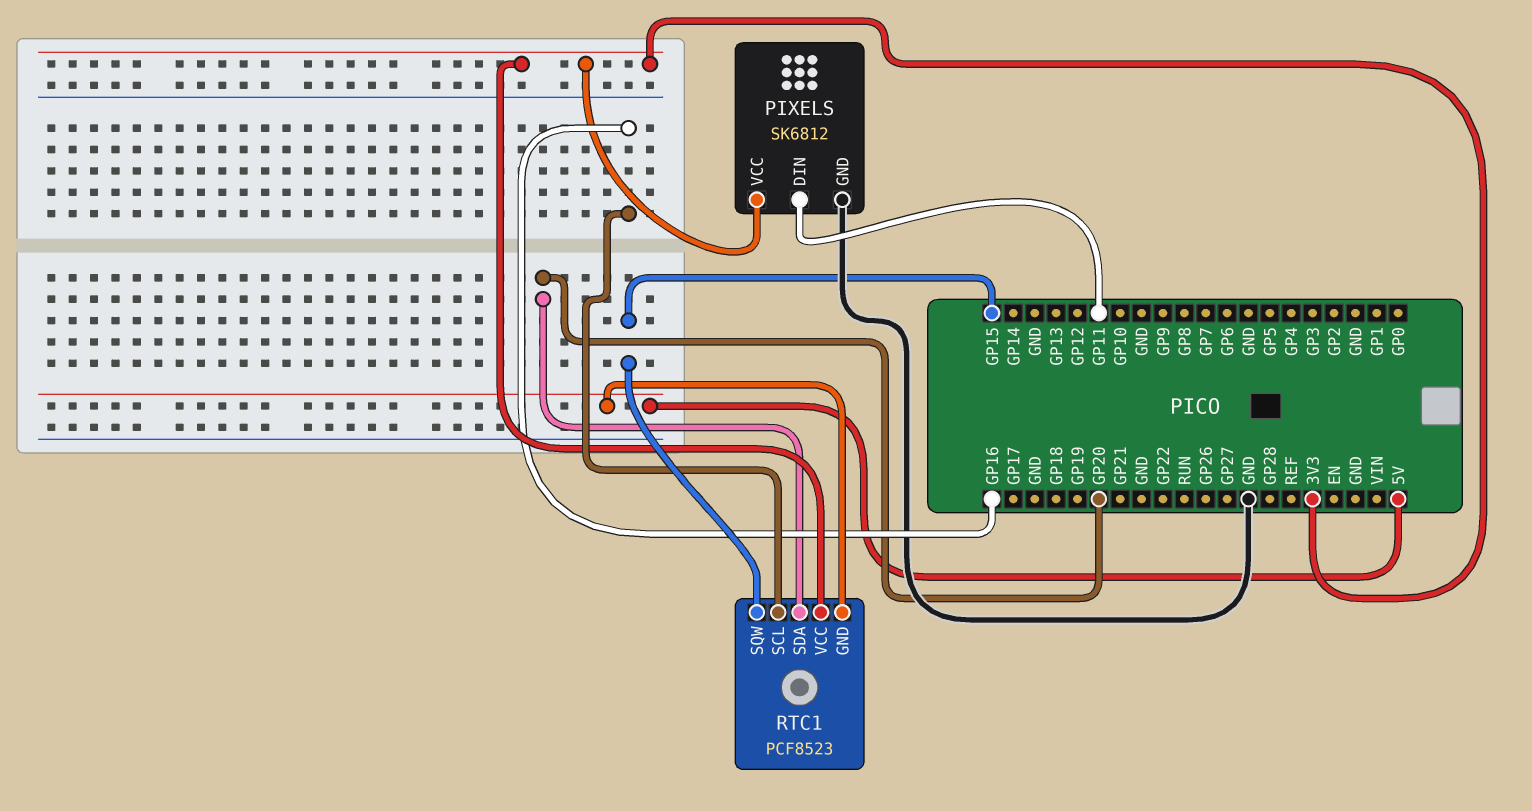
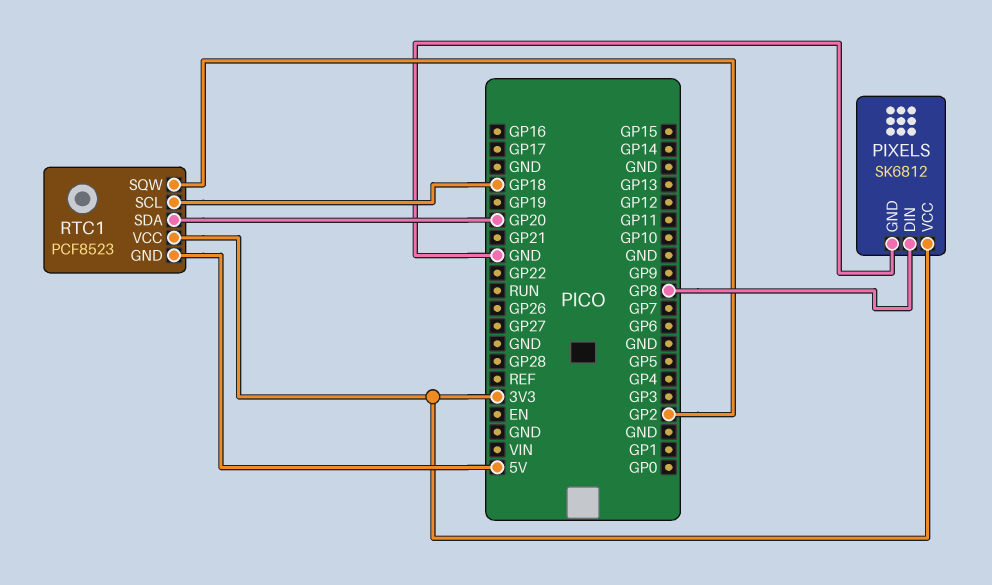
PIXELS pin DIN: GP11 -> GP8
RTC1 pin SCL: GP16 -> GP18
RTC1 pin SQW: GP15 -> GP2

